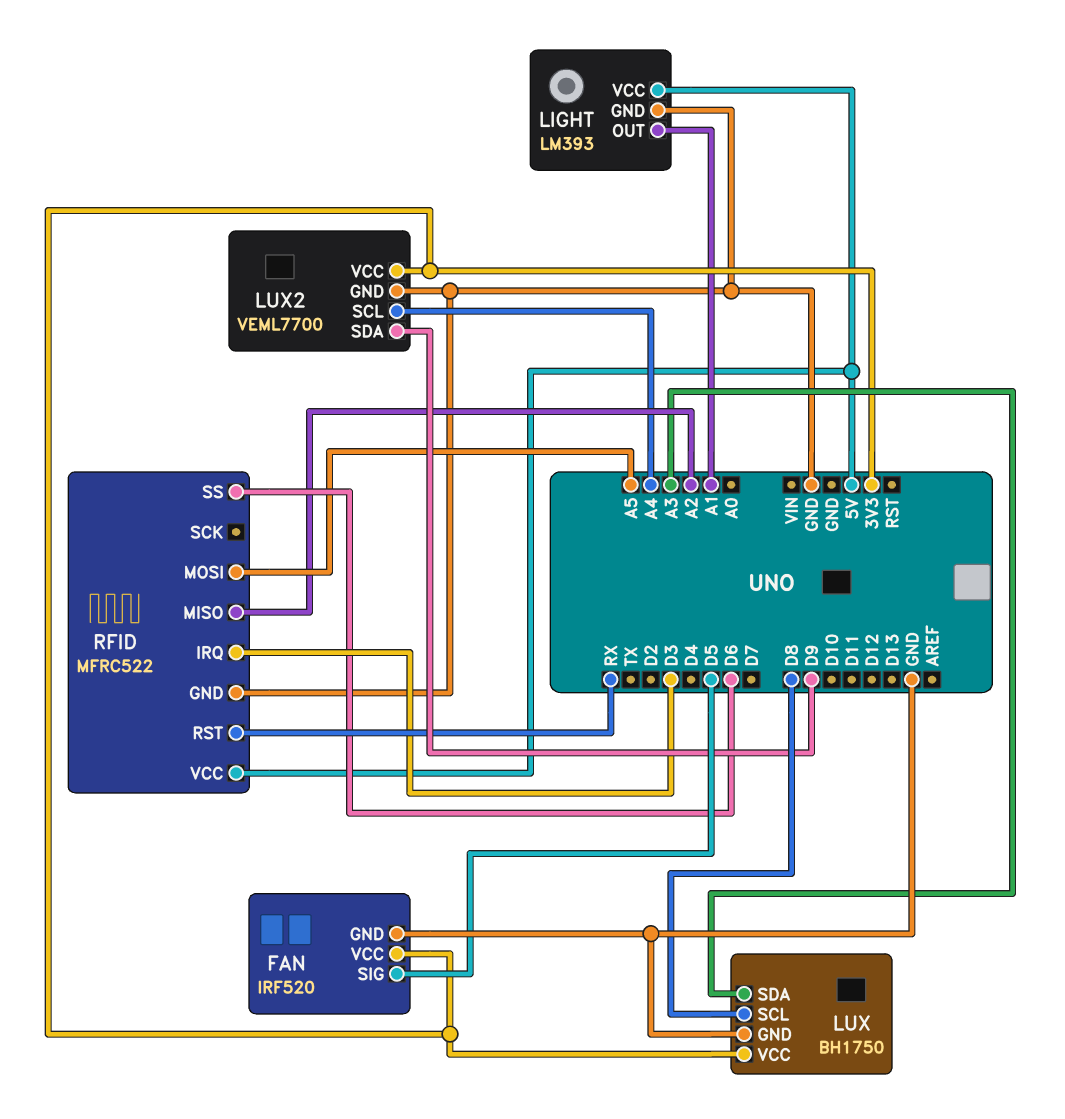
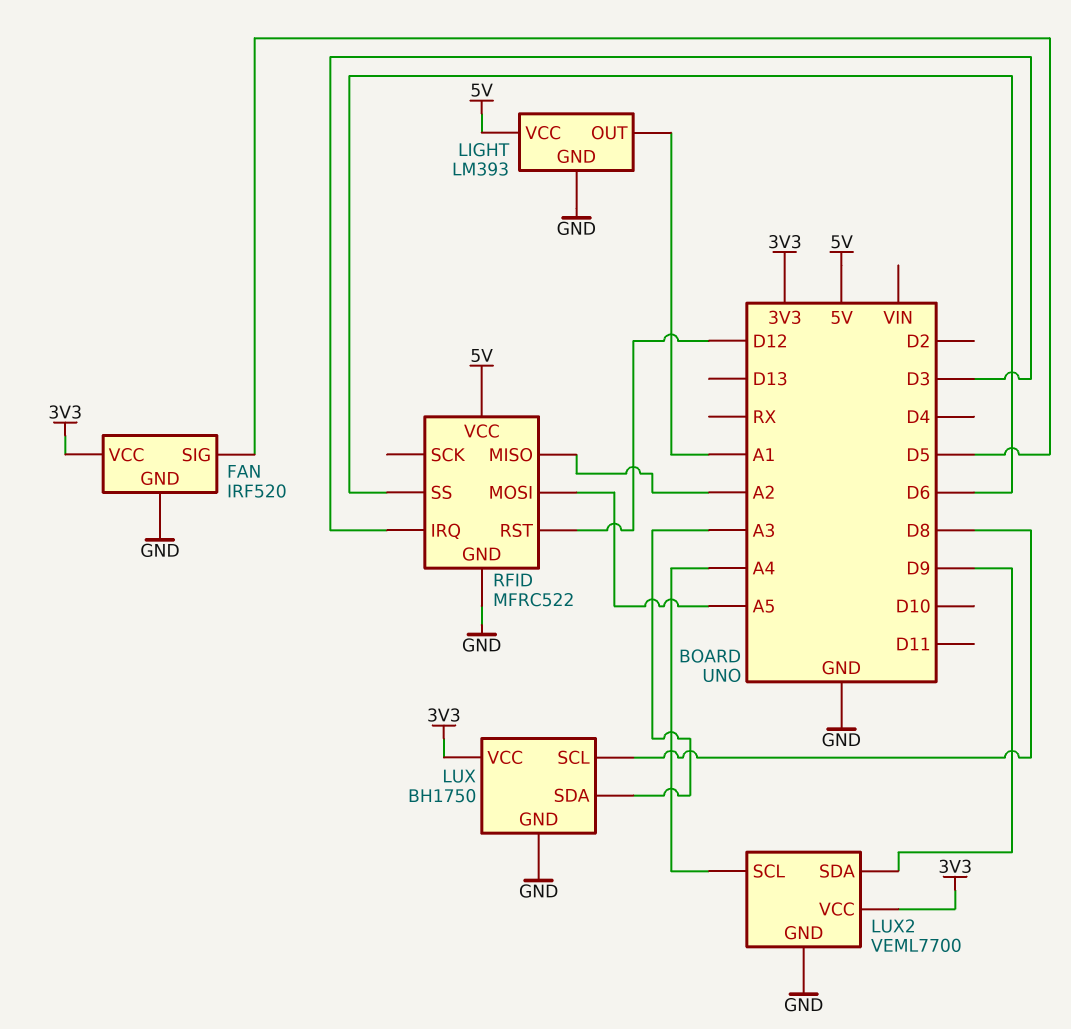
RFID pin RST: RX -> D12

